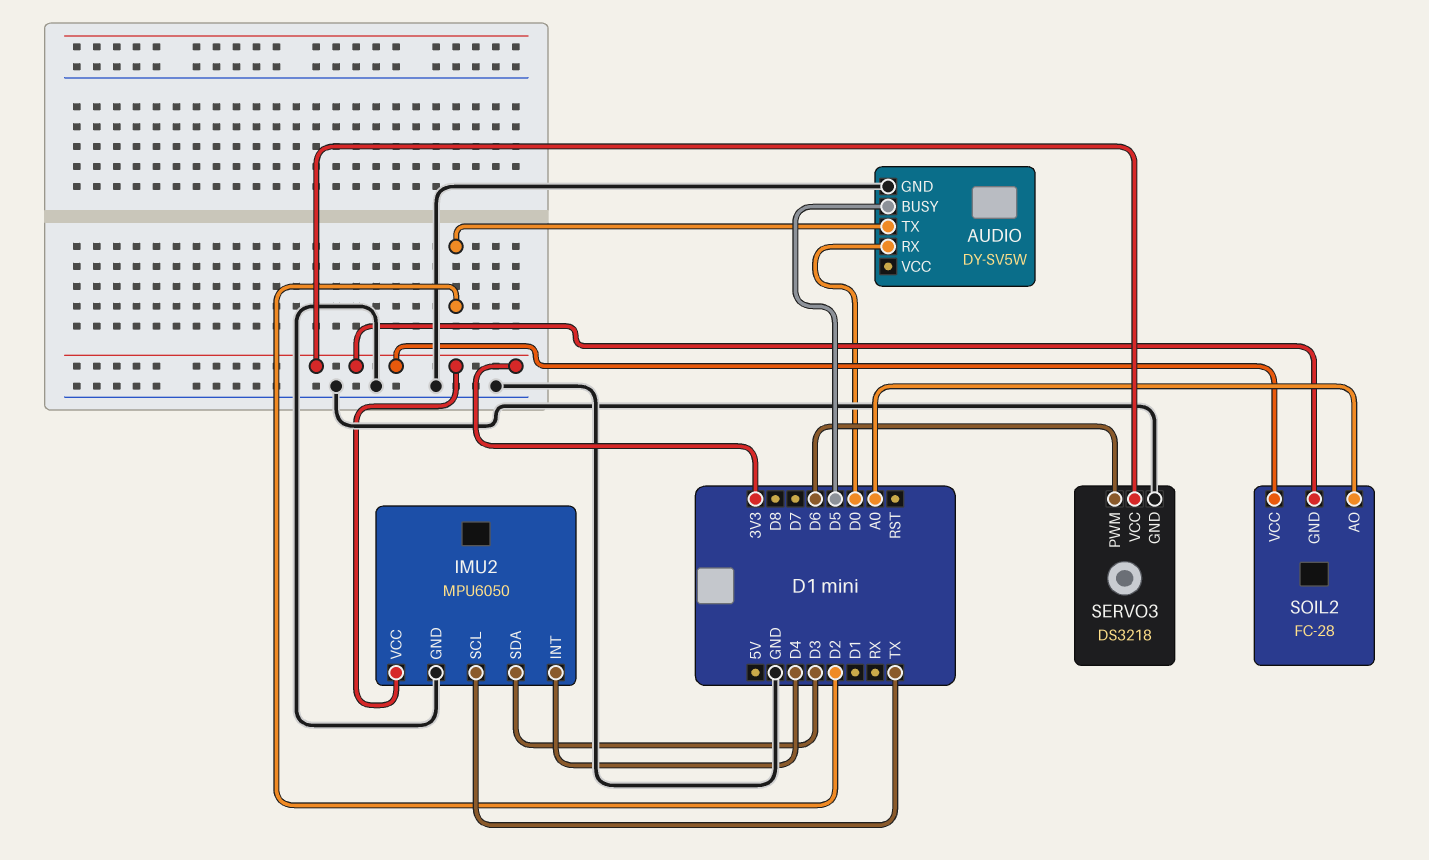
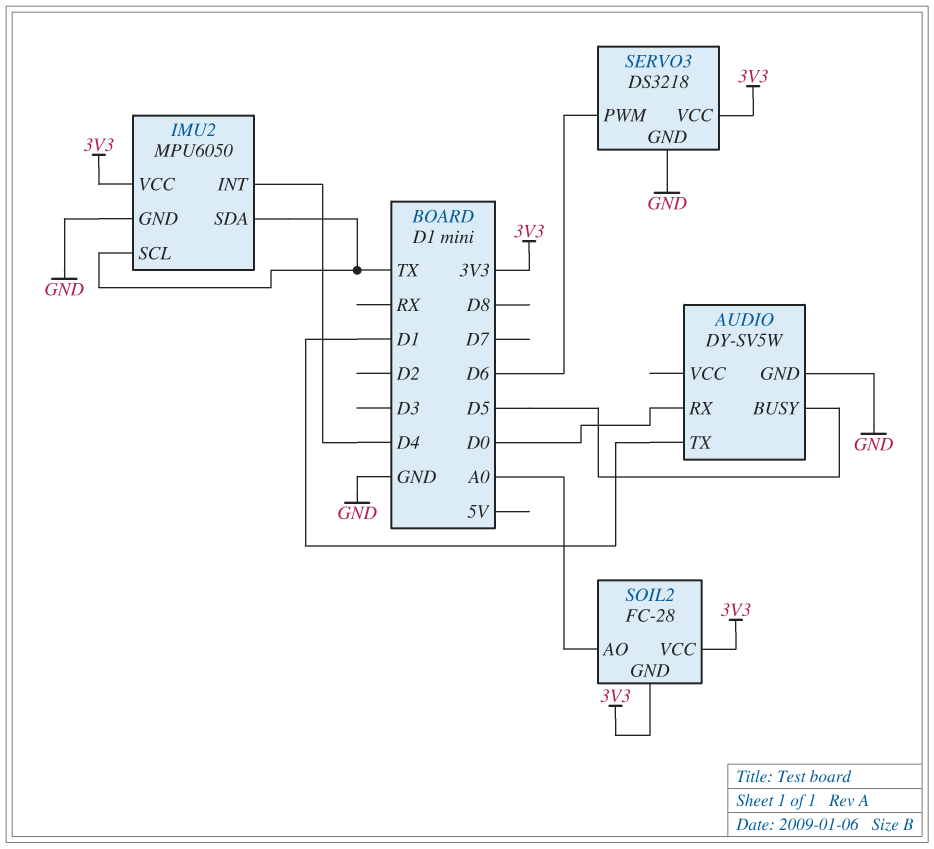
AUDIO pin TX: D2 -> D1
IMU2 pin SDA: D3 -> TX

